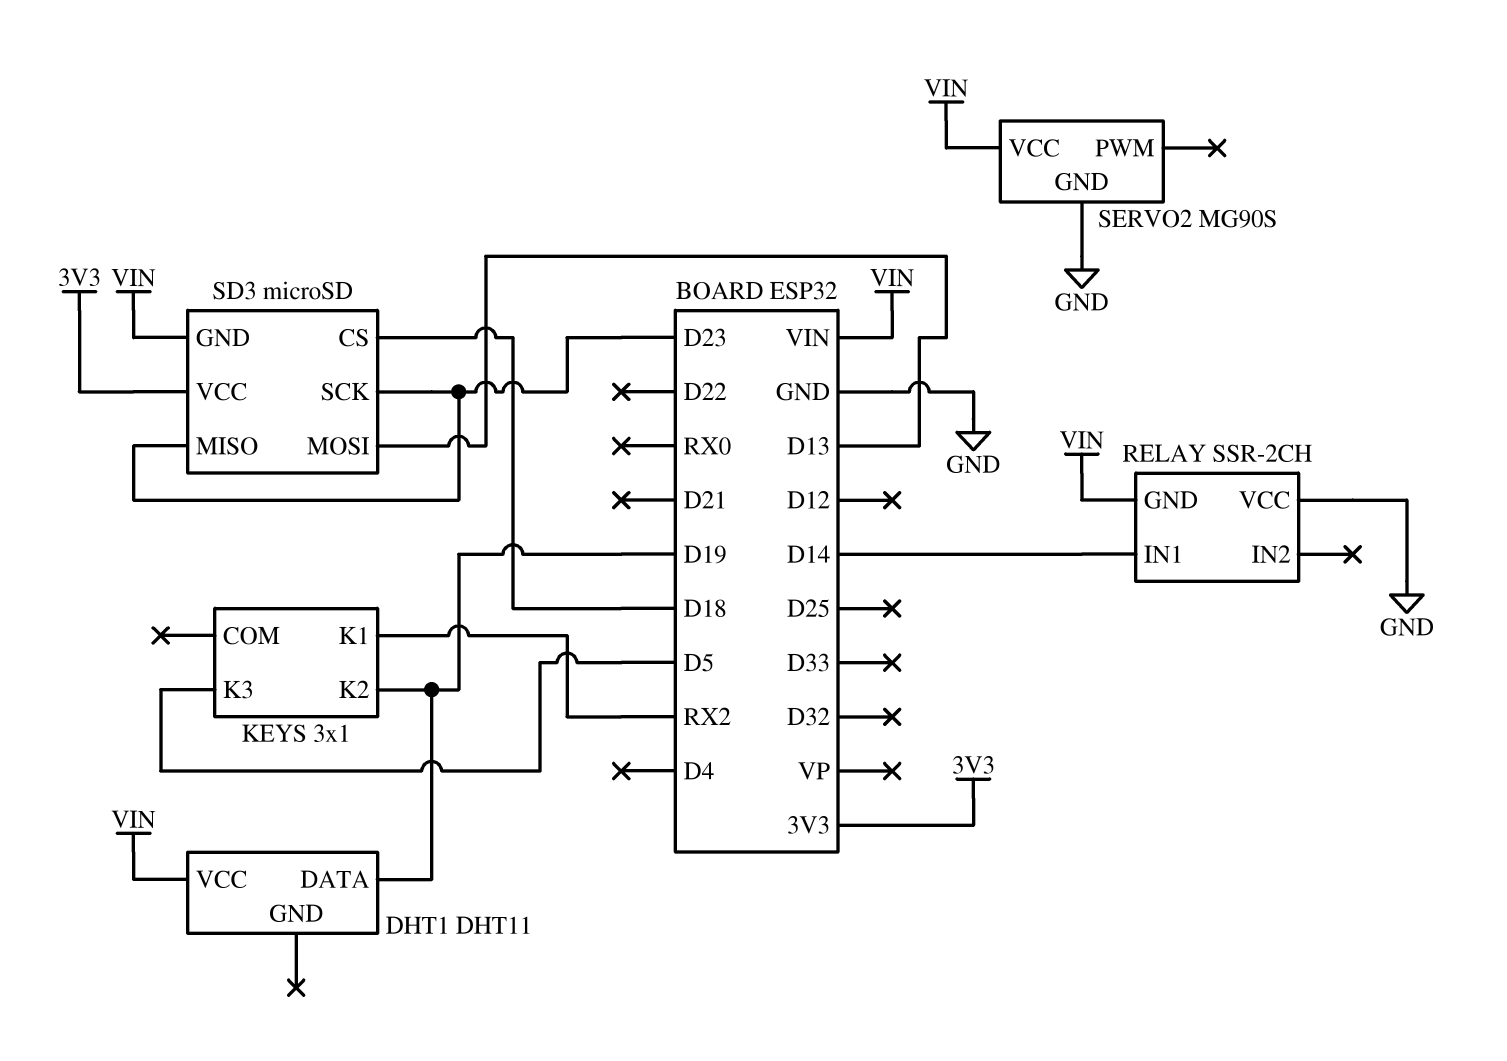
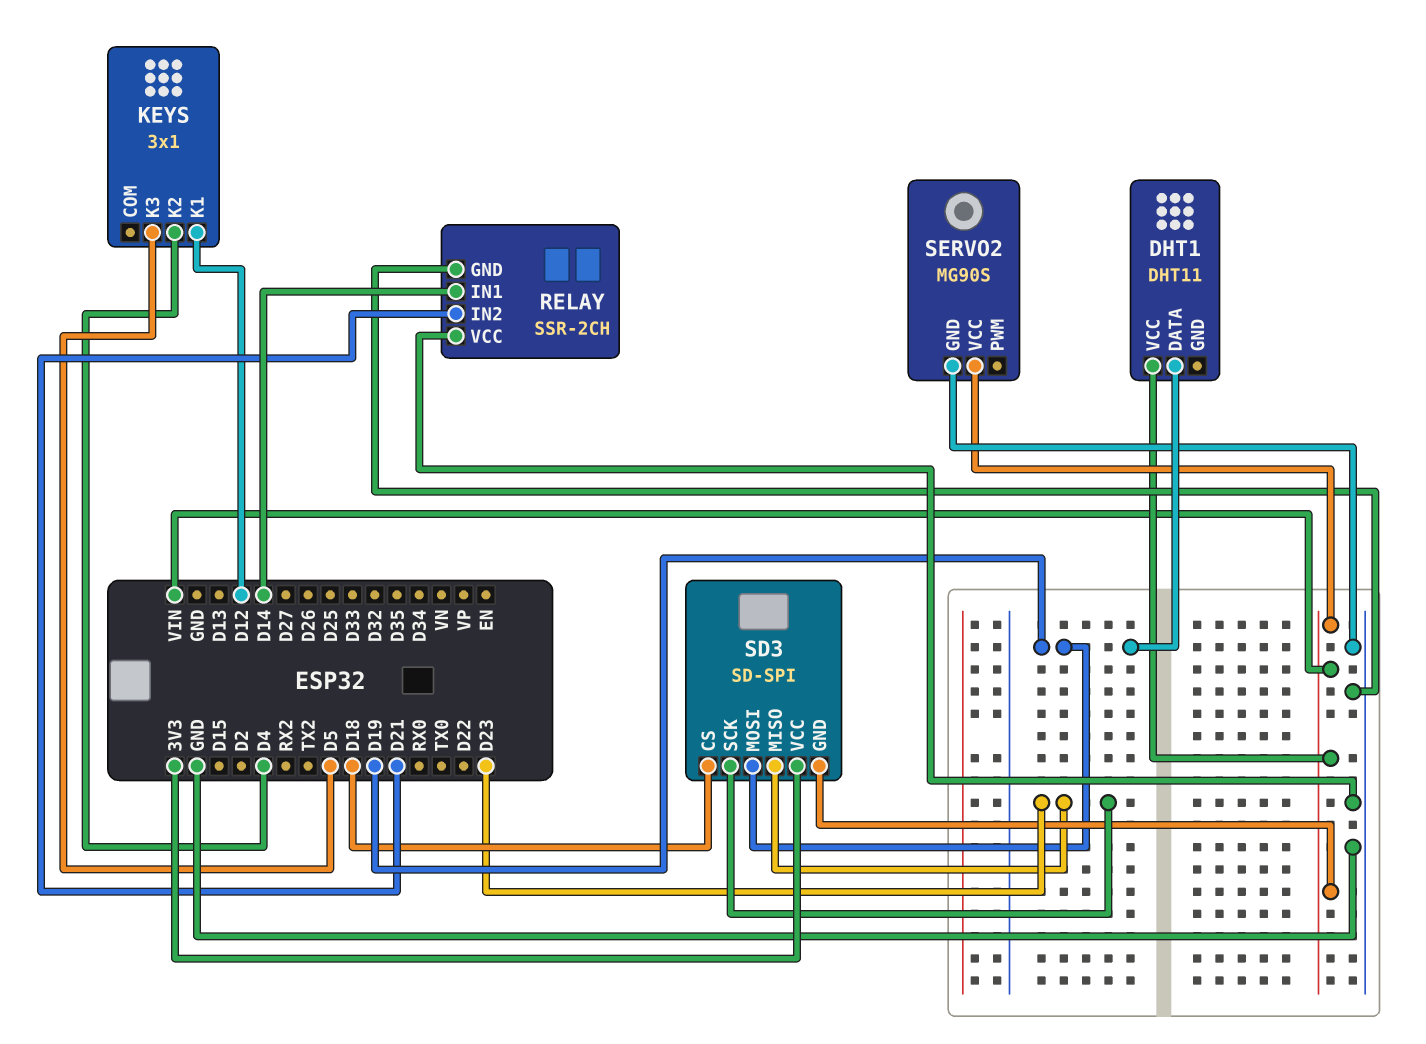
KEYS pin K1: RX2 -> D12
KEYS pin K2: D19 -> D4
RELAY pin GND: VIN -> GND
RELAY pin IN2: none -> D21
SD3: microSD -> SD-SPI
SD3 pin MOSI: D13 -> D19

